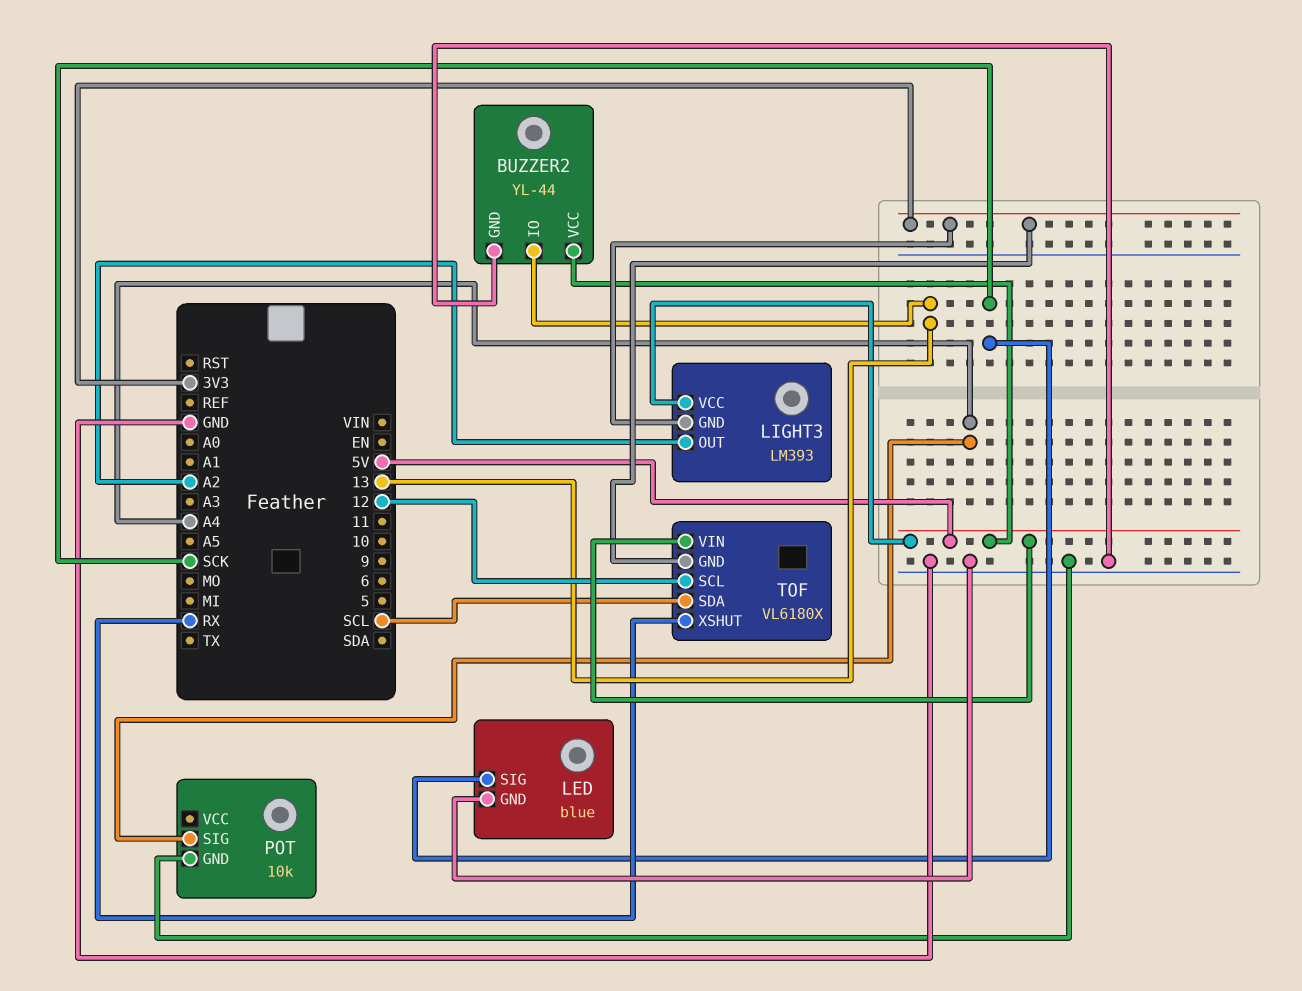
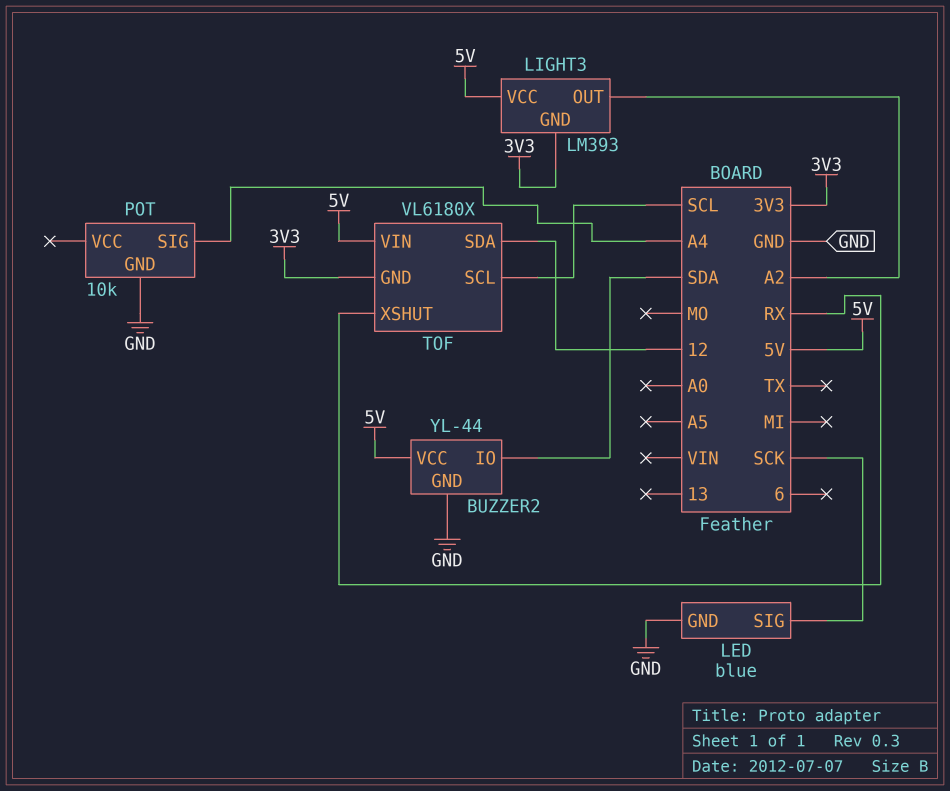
BUZZER2 pin IO: 13 -> SDA
TOF pin SCL: 12 -> SCL
TOF pin SDA: SCL -> 12

